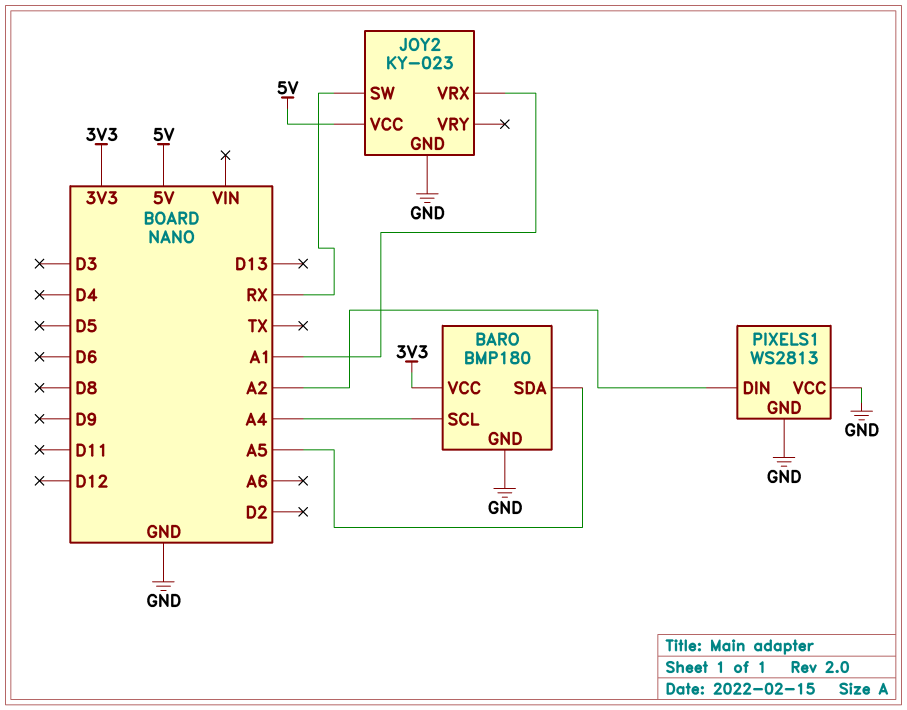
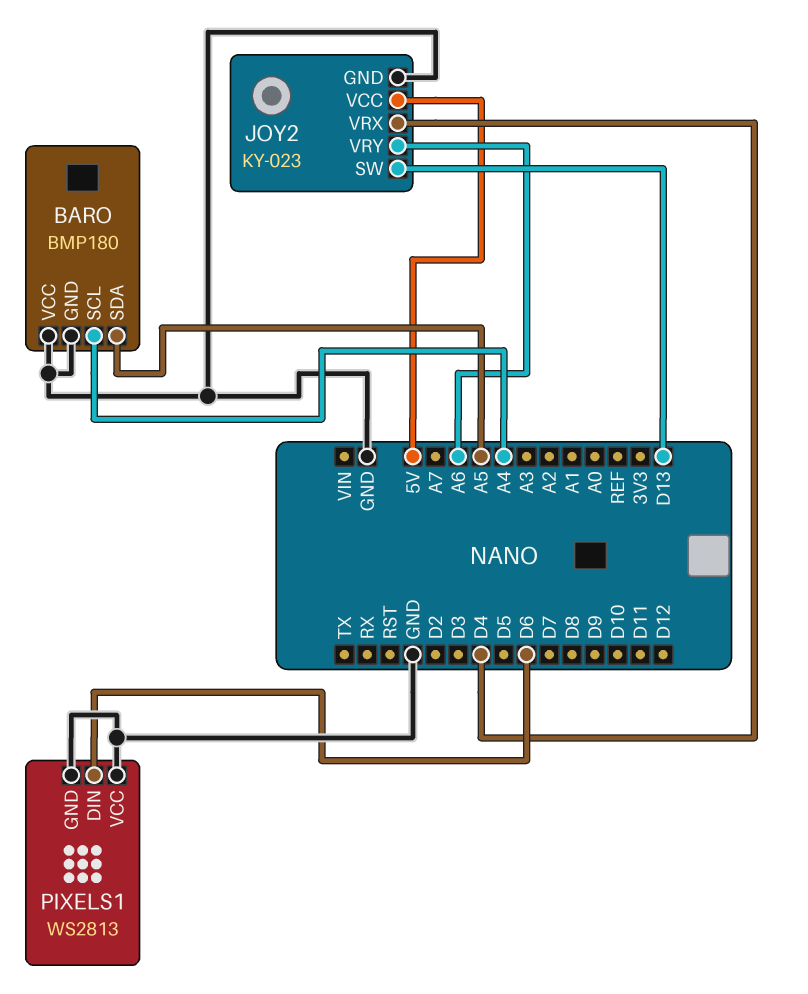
BARO pin VCC: 3V3 -> GND
JOY2 pin SW: RX -> D13
JOY2 pin VRX: A1 -> D4
JOY2 pin VRY: none -> A6
PIXELS1 pin DIN: A2 -> D6

